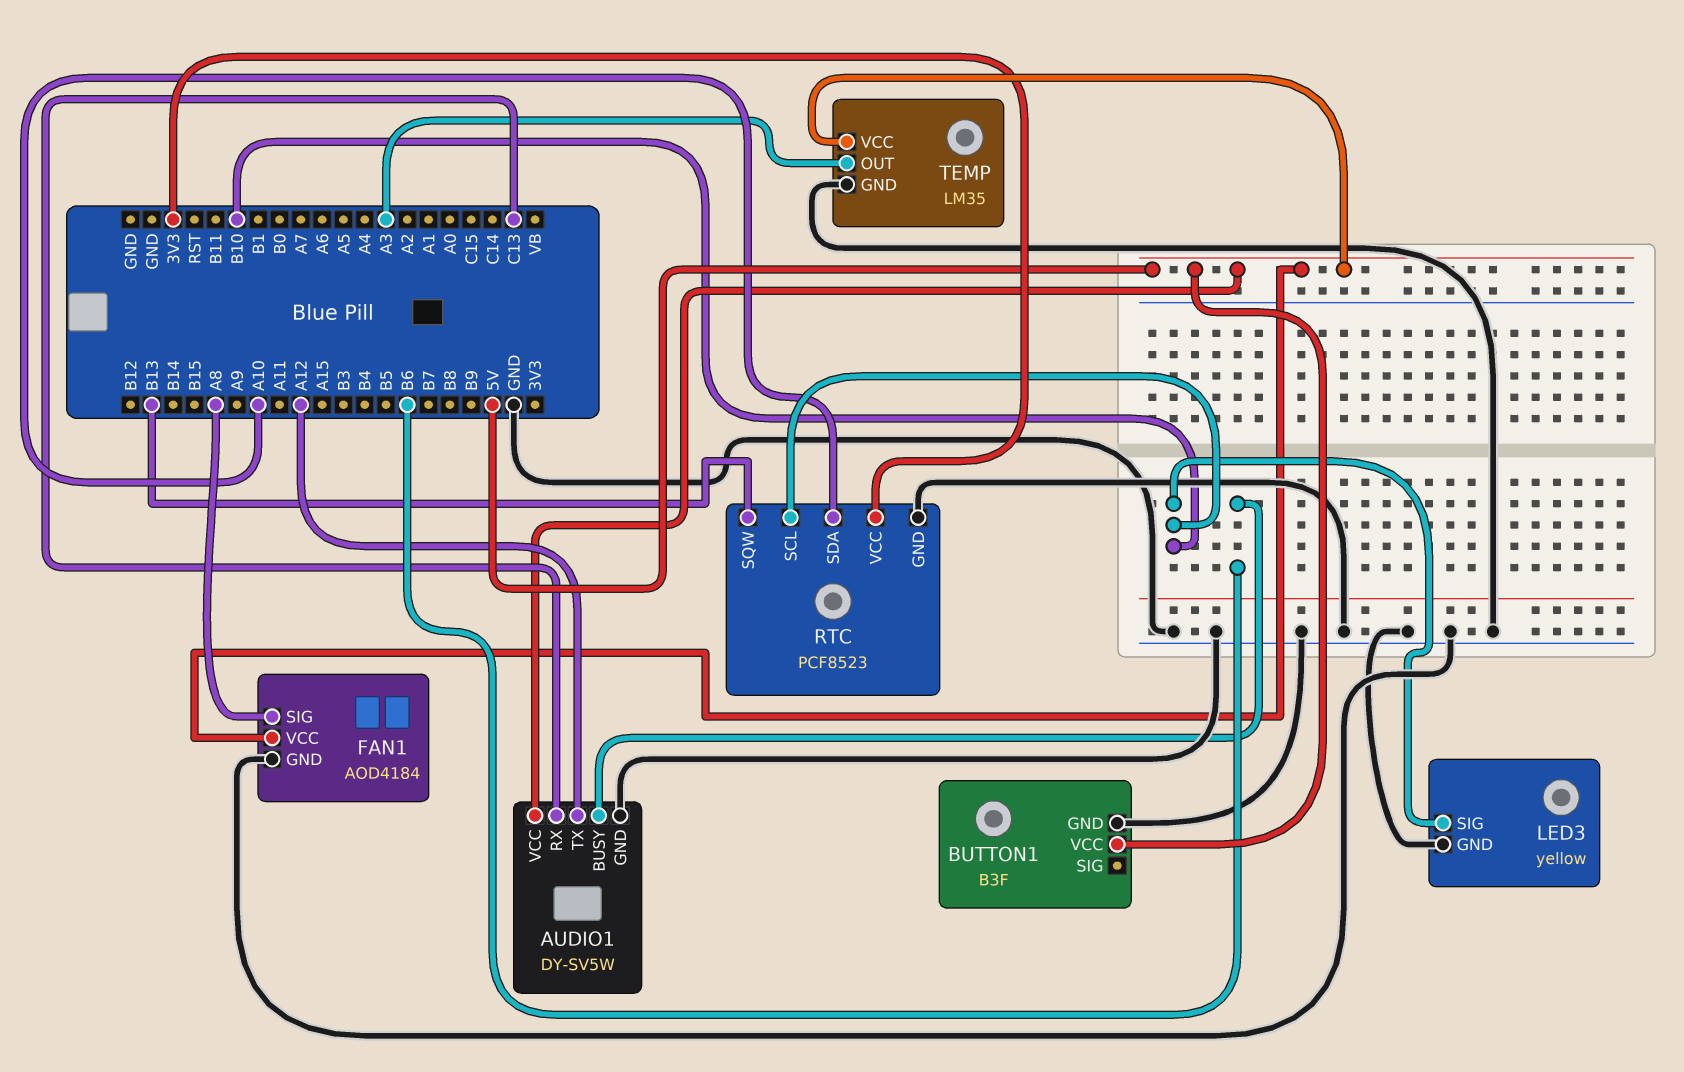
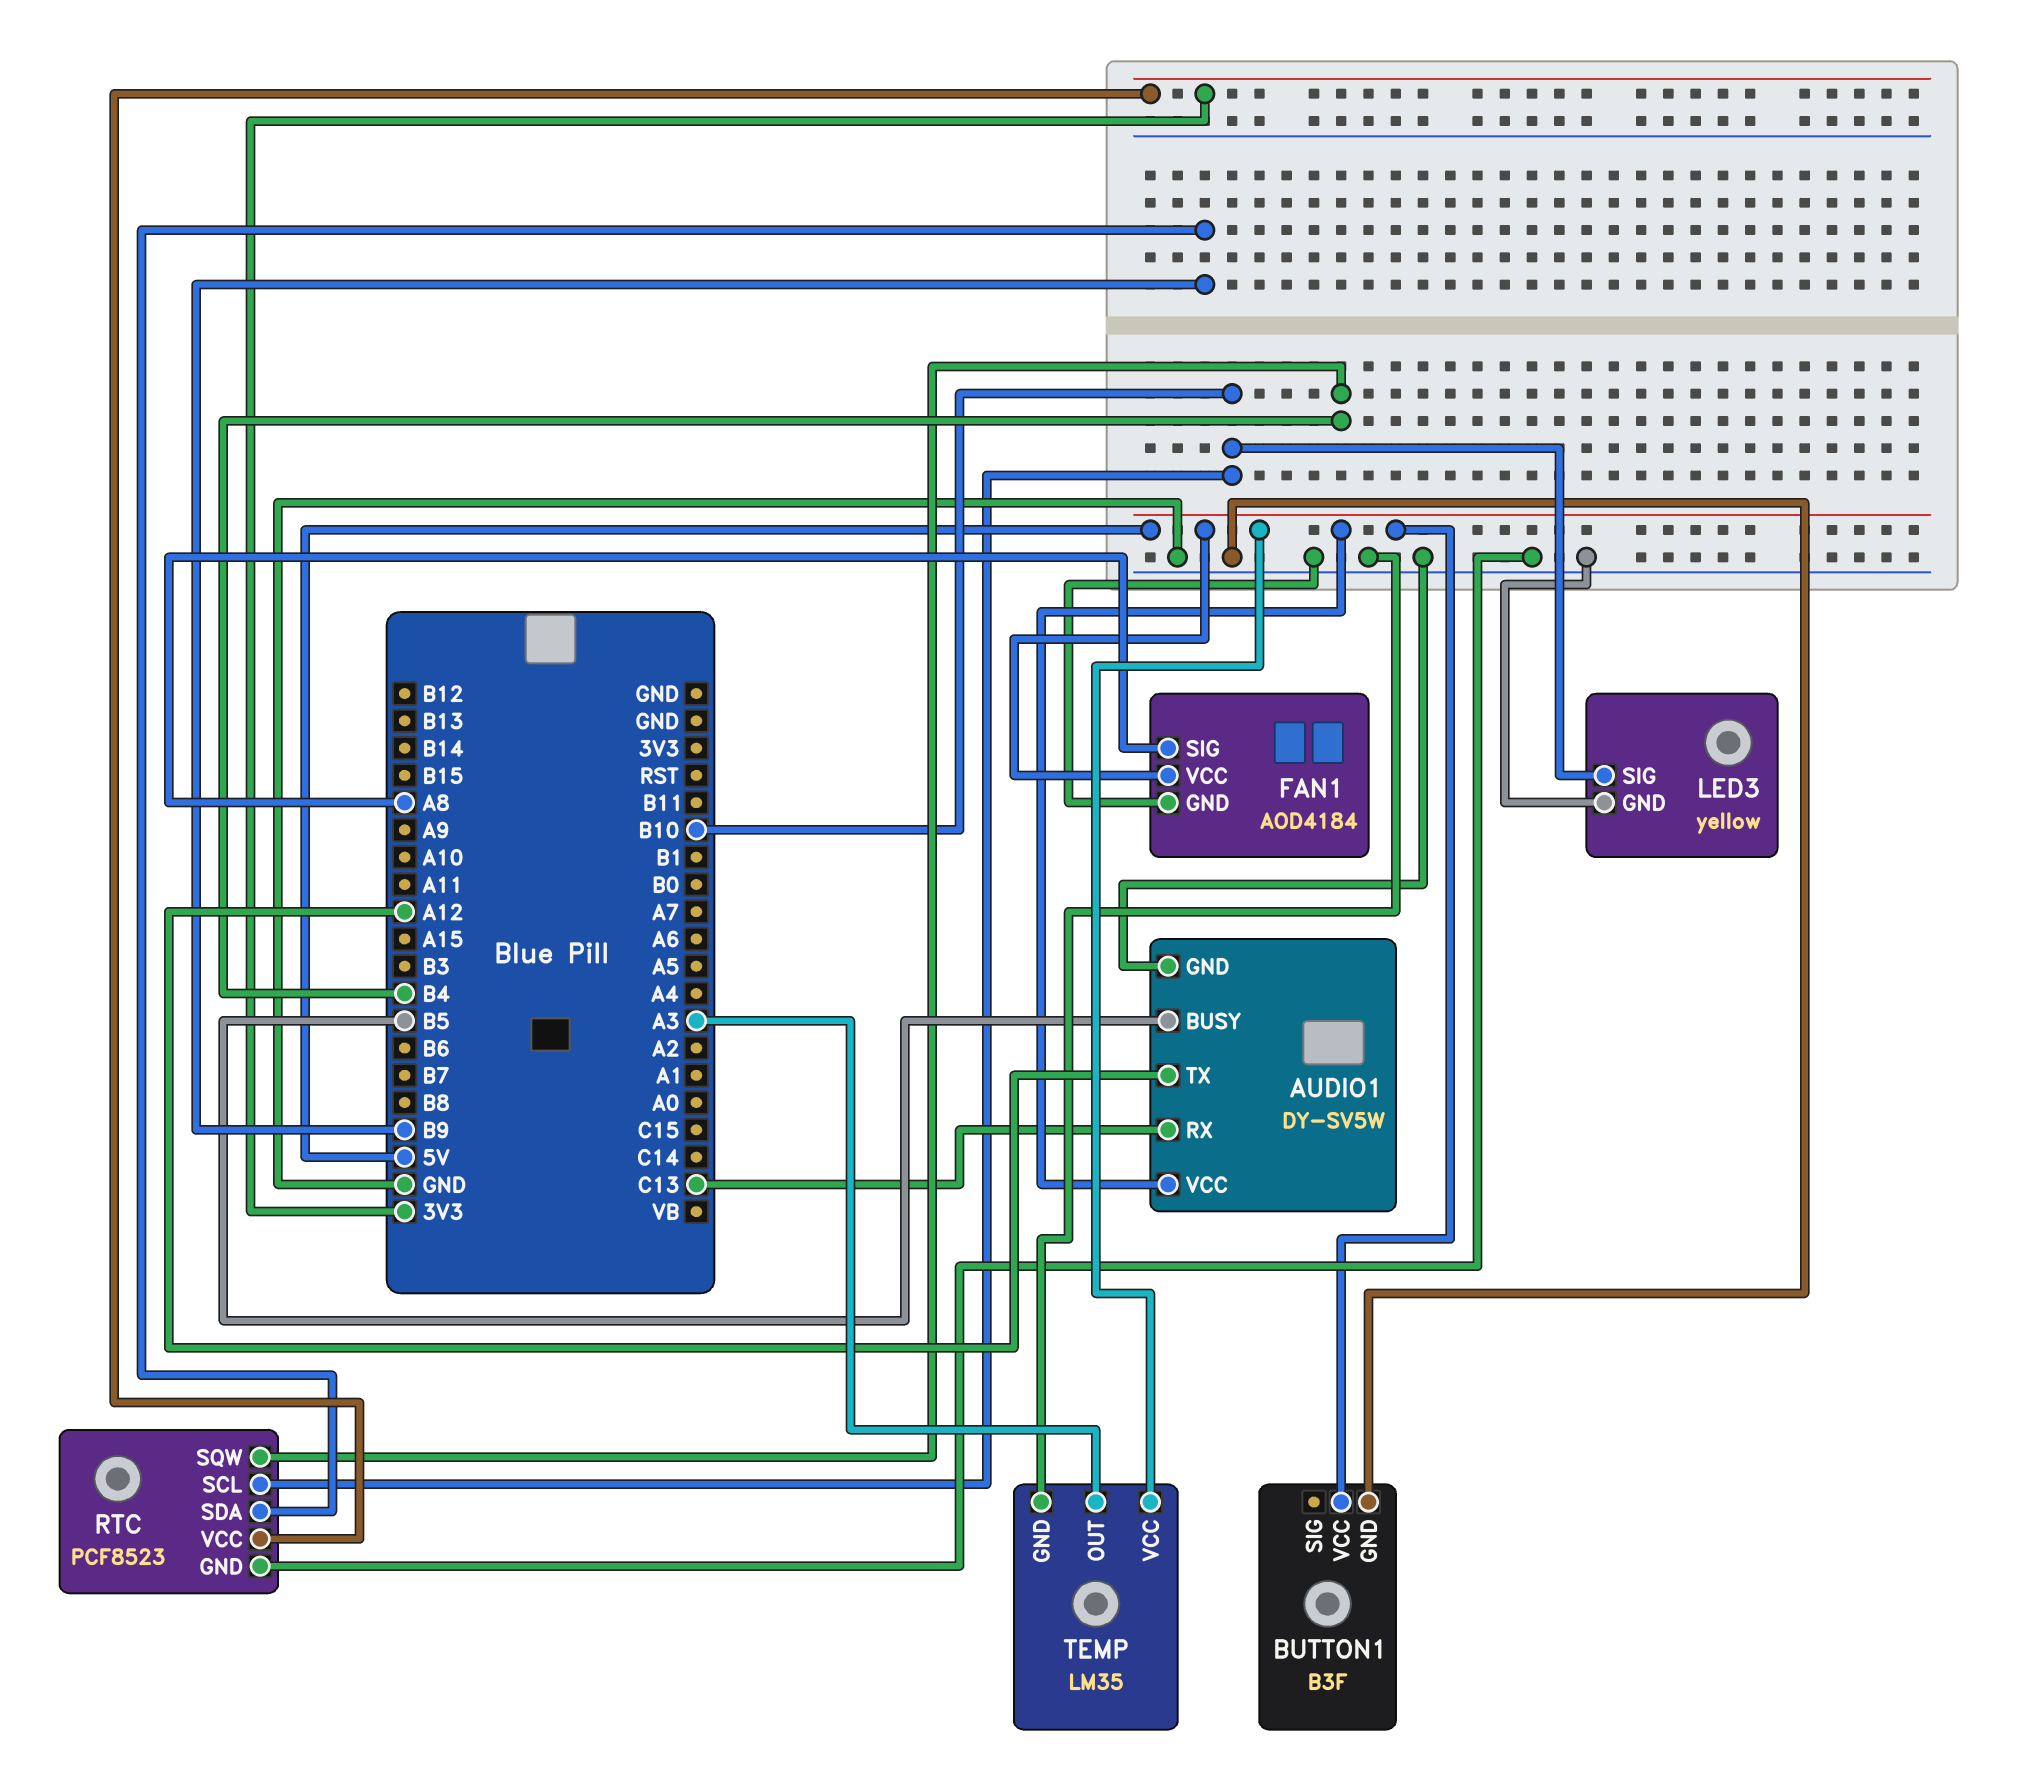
AUDIO1 pin BUSY: B6 -> B5
RTC pin SDA: A10 -> B9
RTC pin SQW: B13 -> B4

